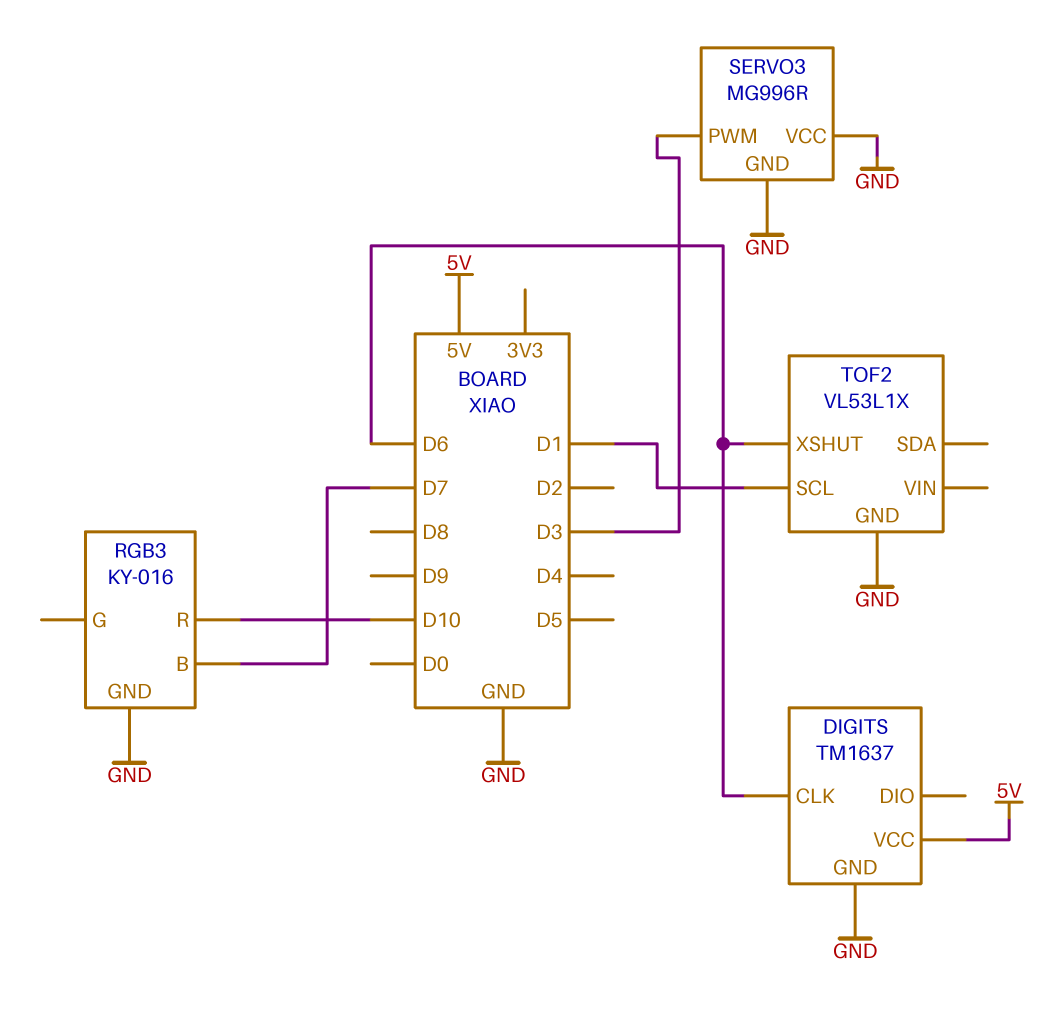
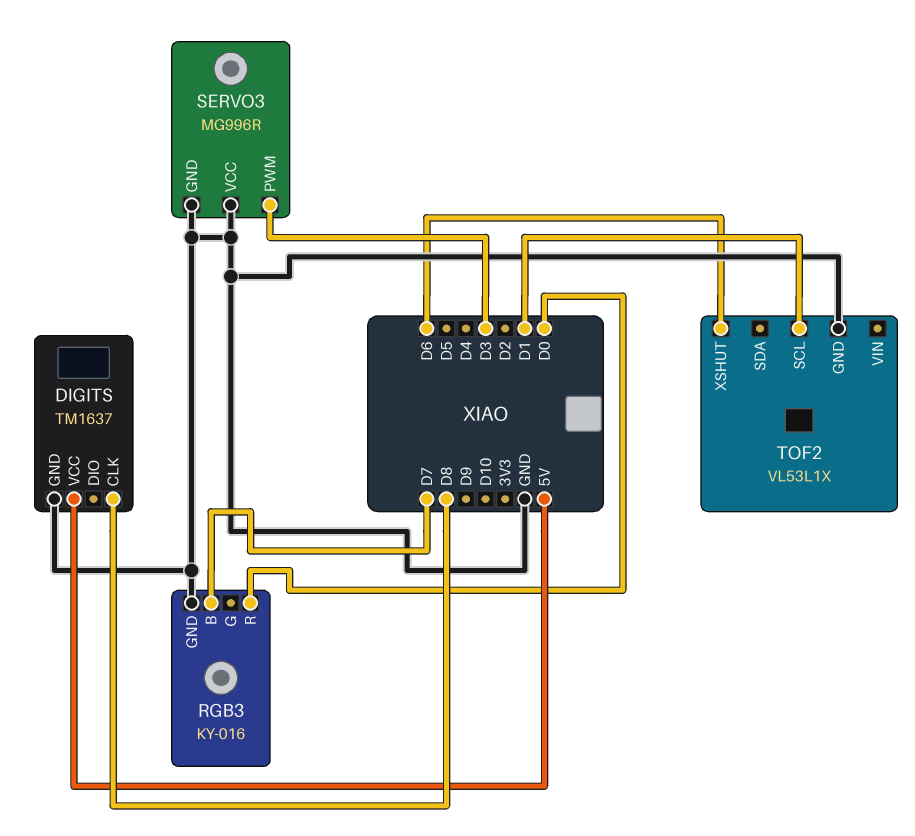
DIGITS pin CLK: D6 -> D8
RGB3 pin R: D10 -> D0

